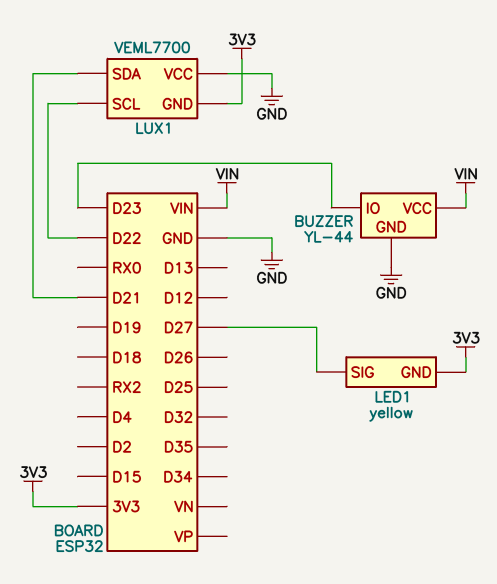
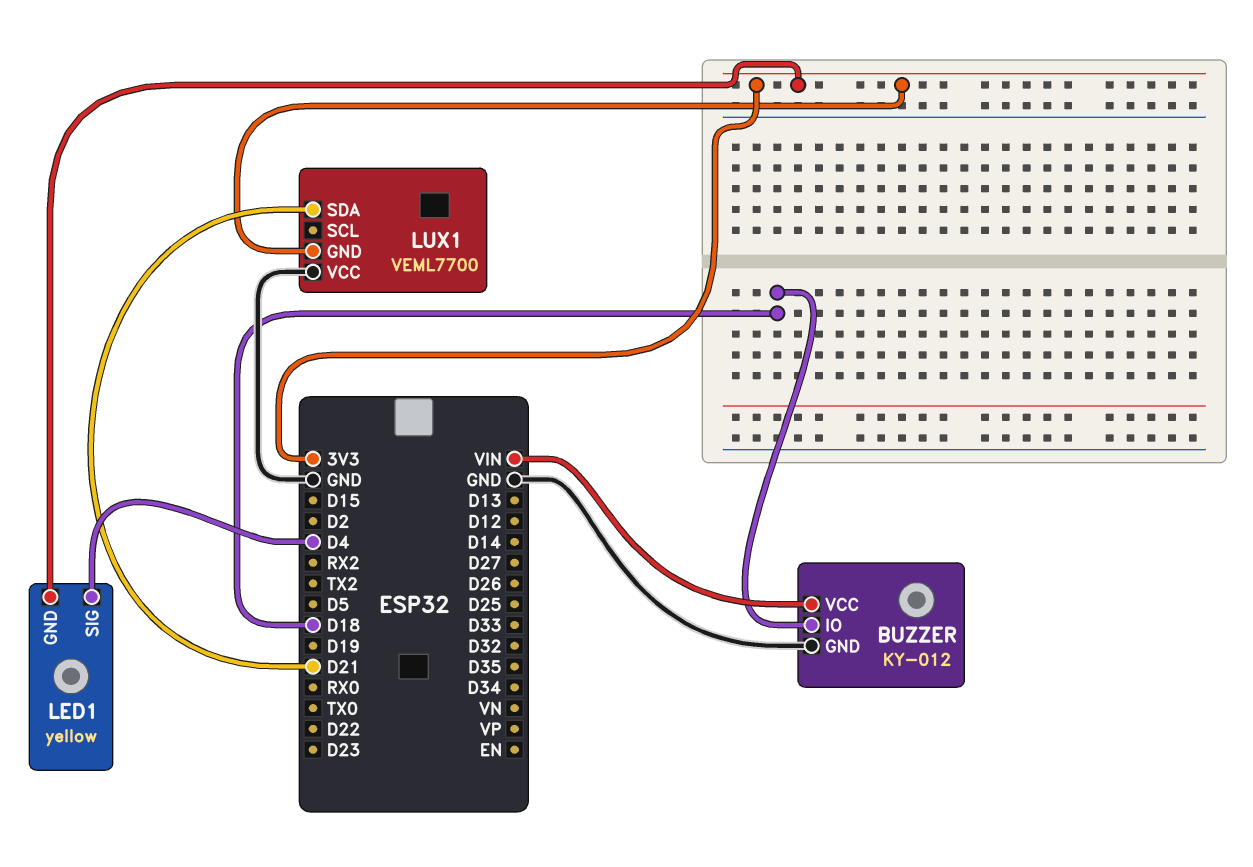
BUZZER: YL-44 -> KY-012
BUZZER pin IO: D23 -> D18
LED1 pin SIG: D27 -> D4
LUX1 pin SCL: D22 -> none

